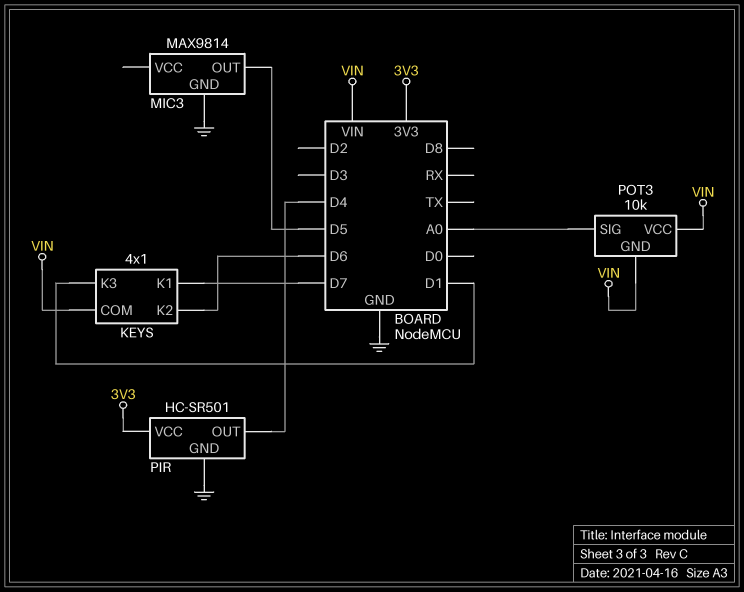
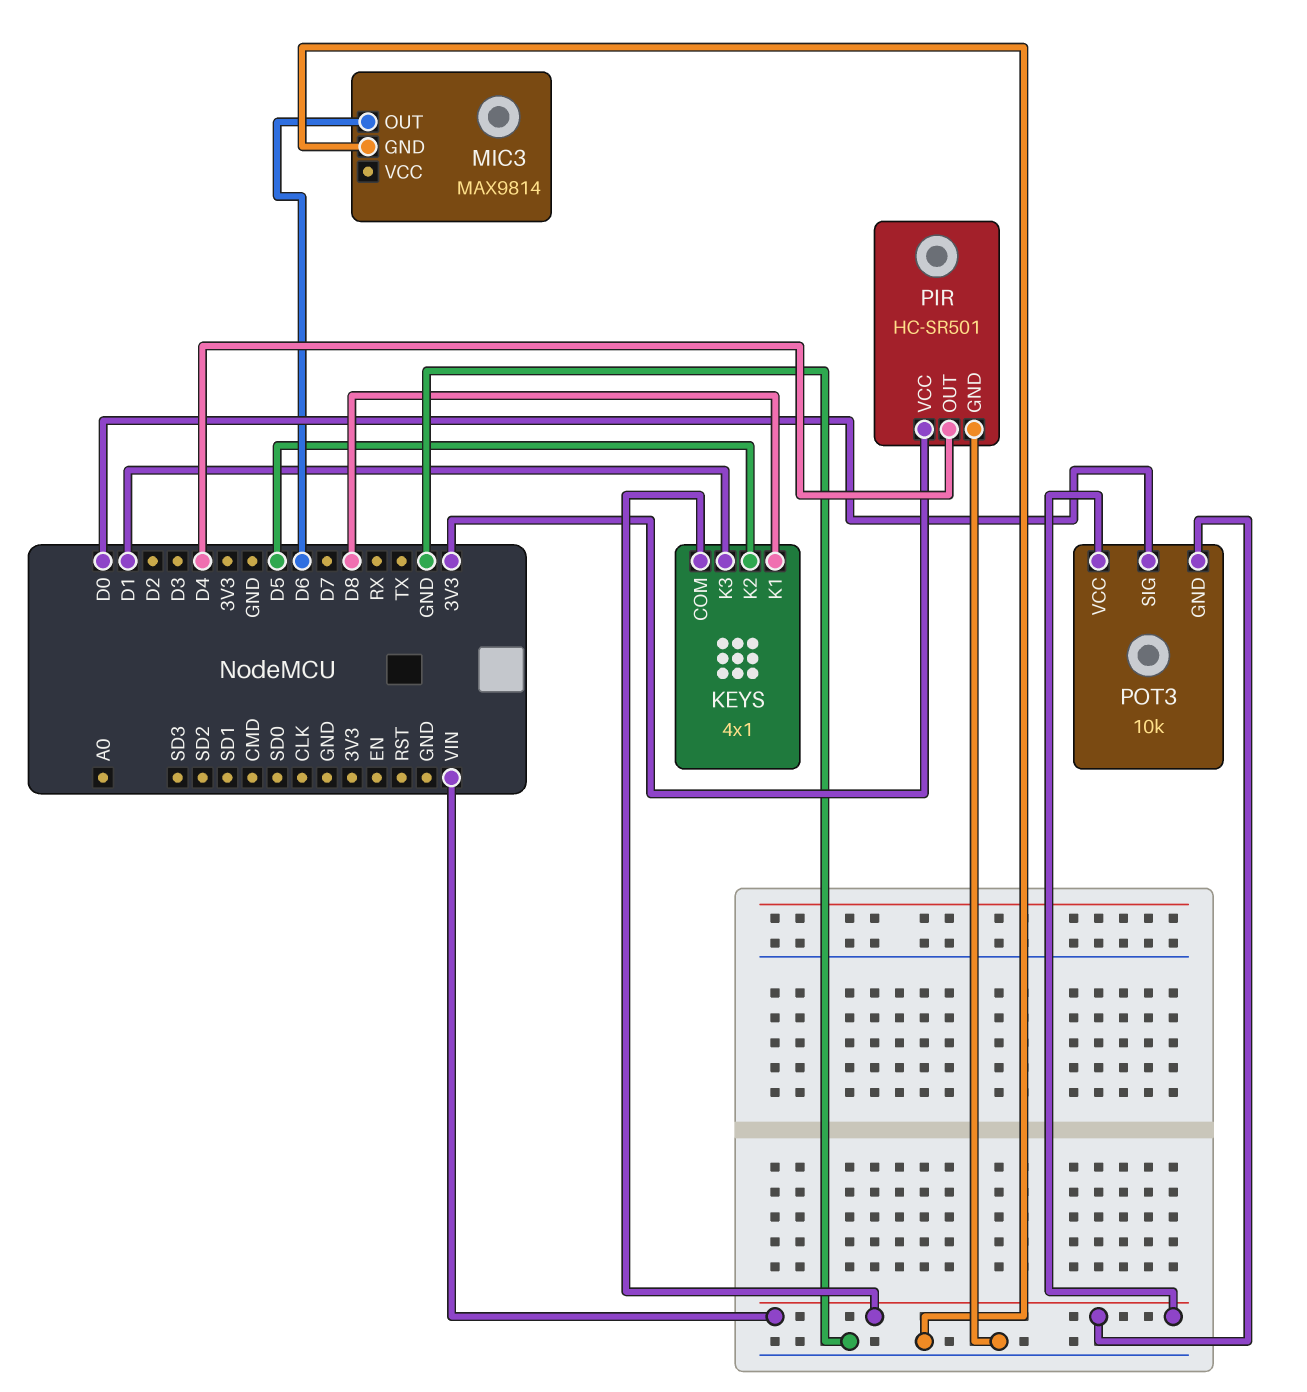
KEYS pin K1: D7 -> D8
KEYS pin K2: D6 -> D5
MIC3 pin OUT: D5 -> D6
POT3 pin SIG: A0 -> D0

